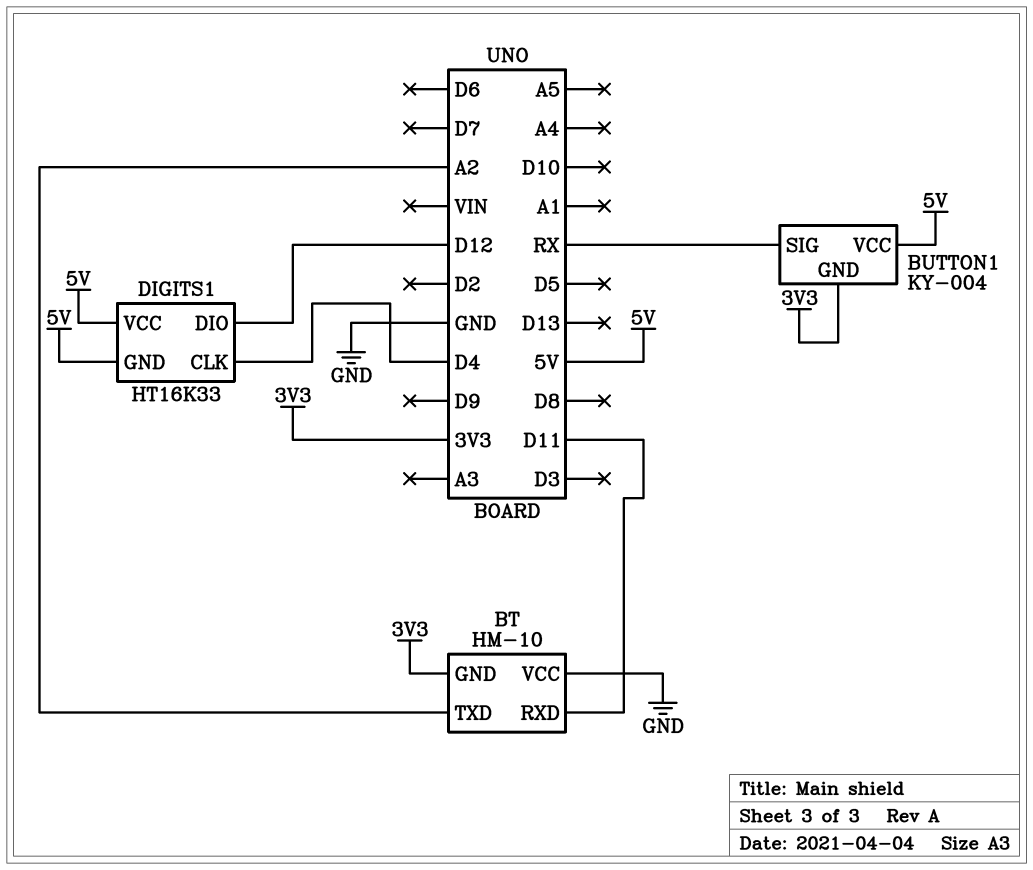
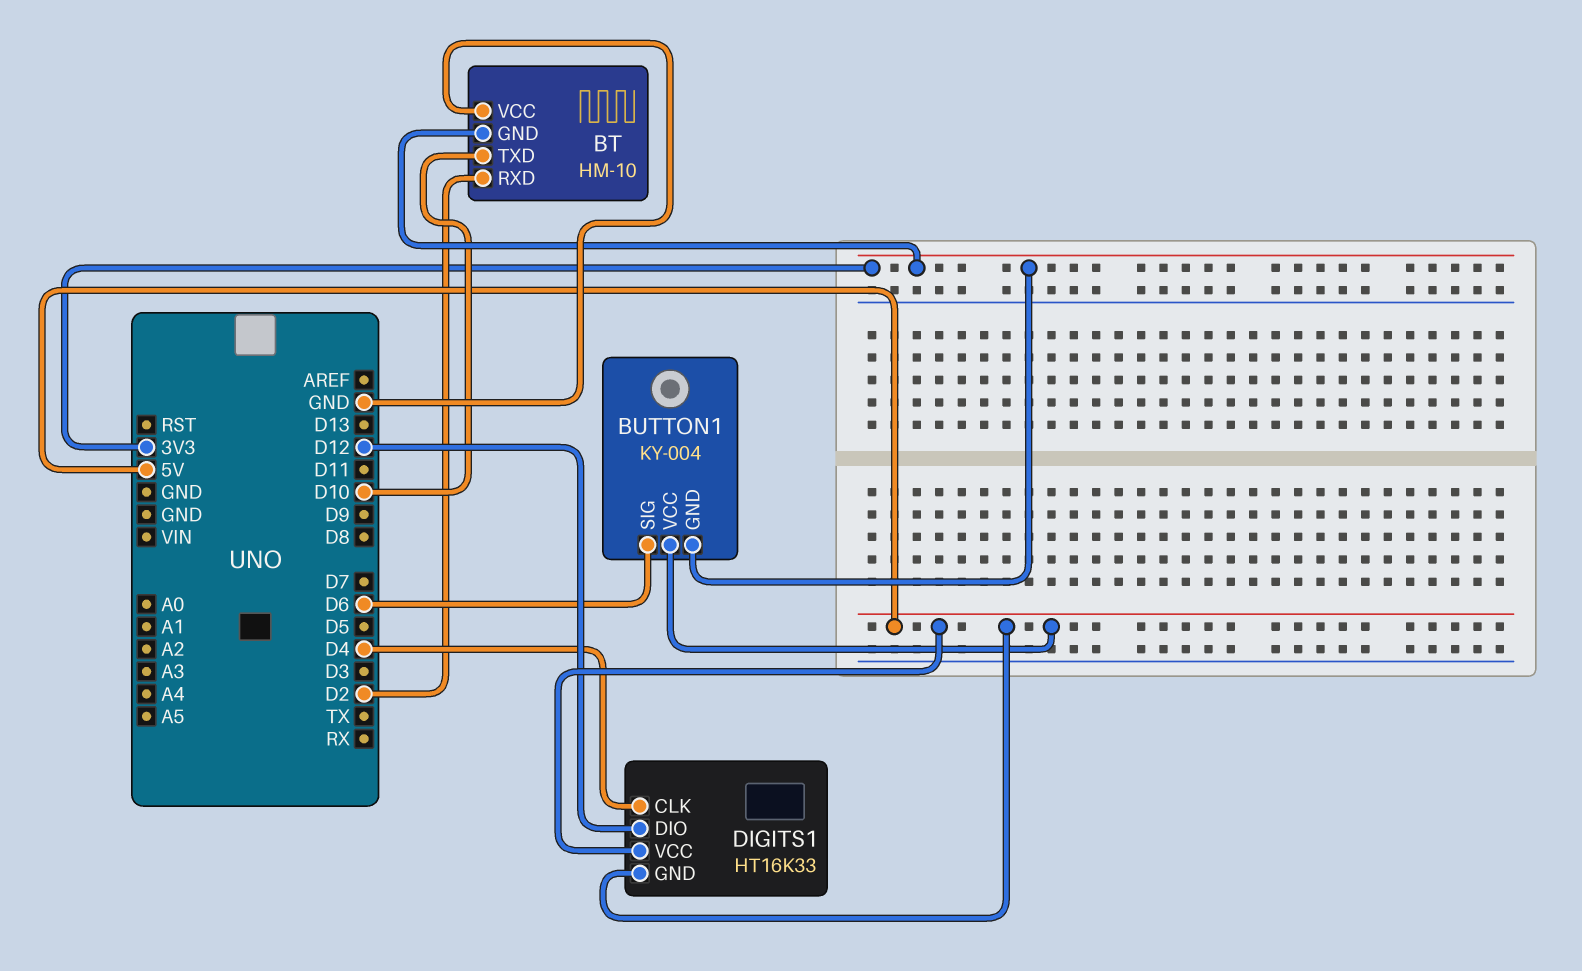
BT pin RXD: D11 -> D2
BT pin TXD: A2 -> D10
BUTTON1 pin SIG: RX -> D6

